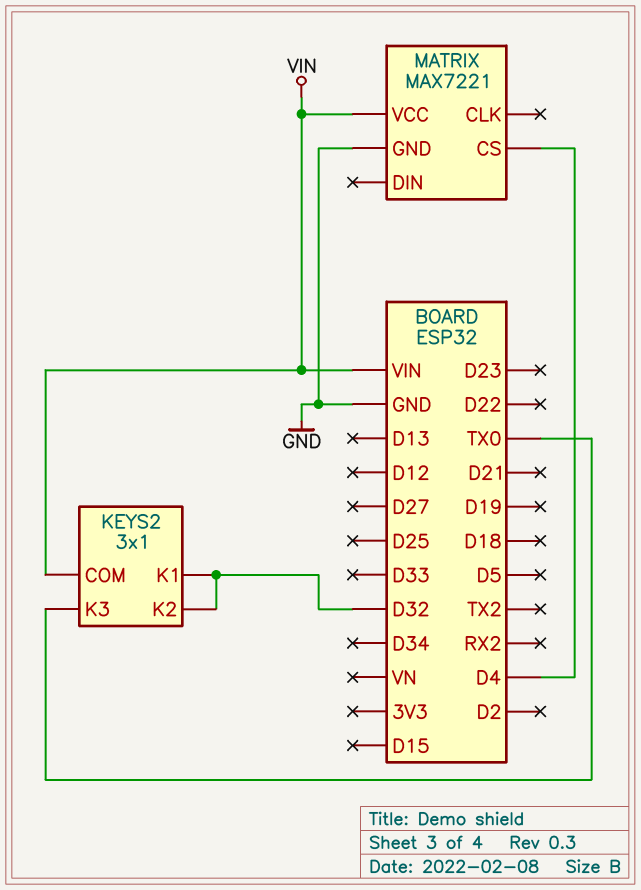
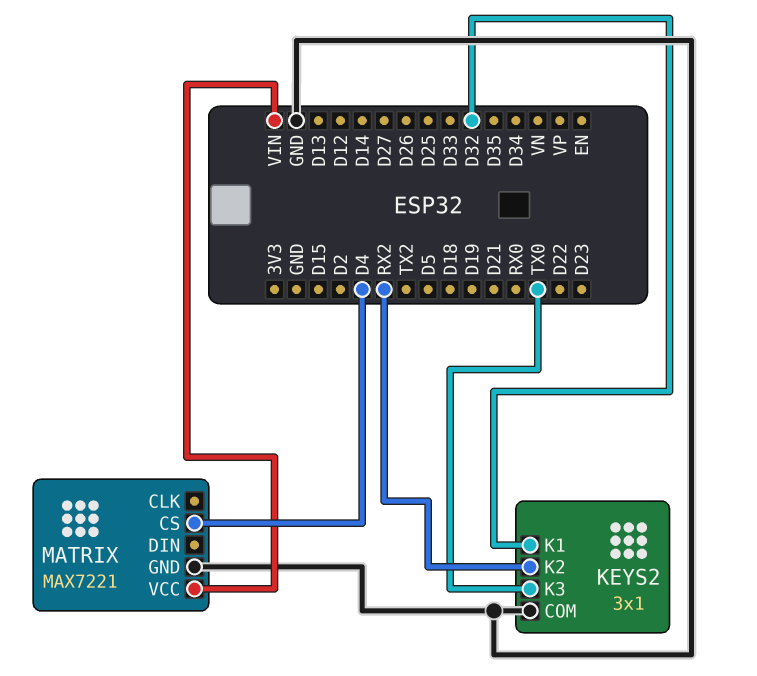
KEYS2 pin COM: VIN -> GND
KEYS2 pin K2: D32 -> RX2

